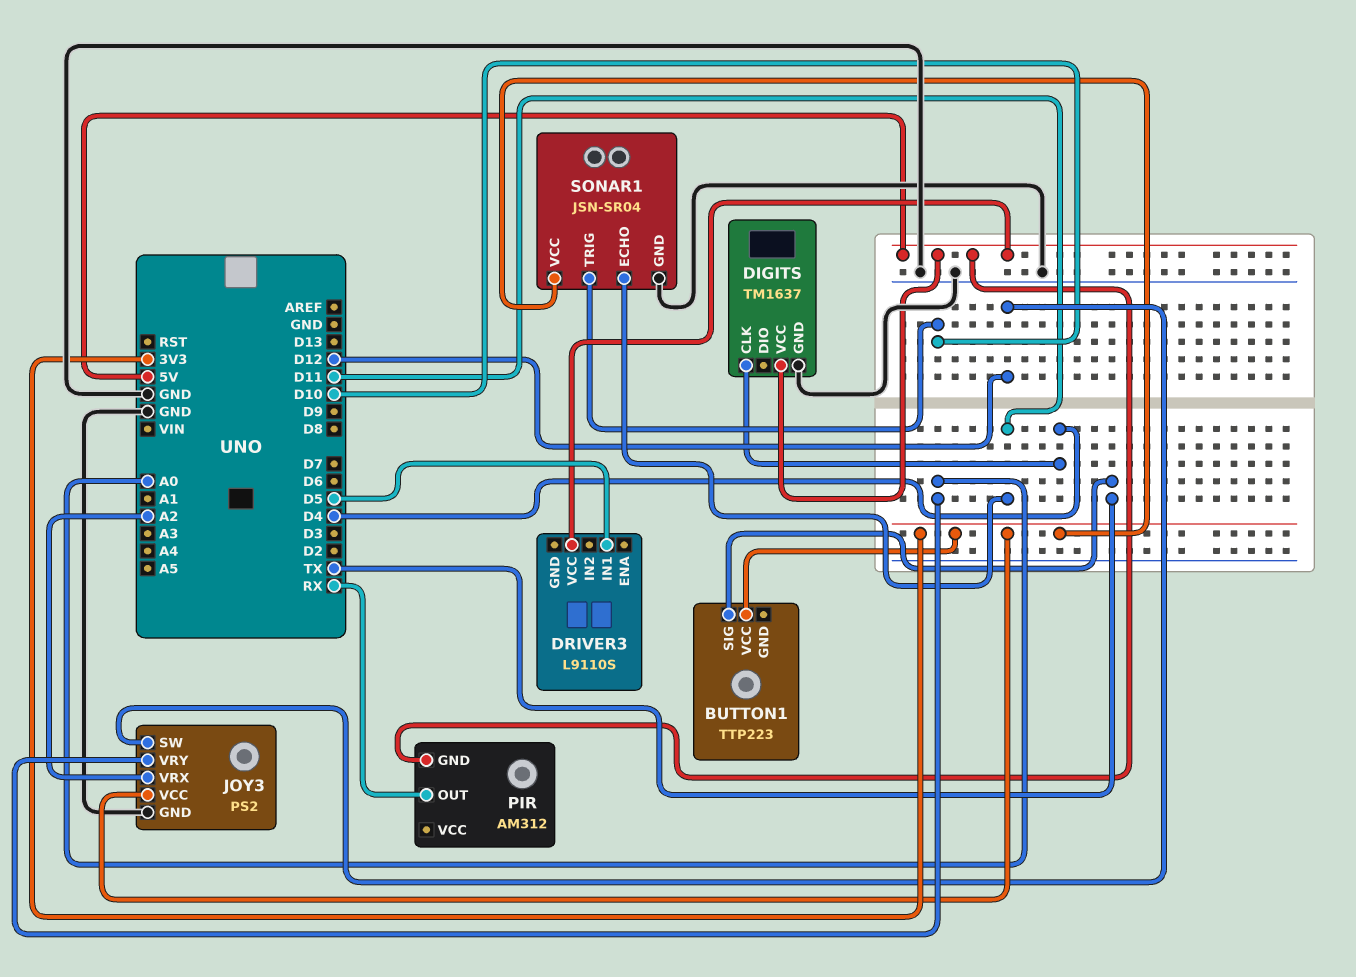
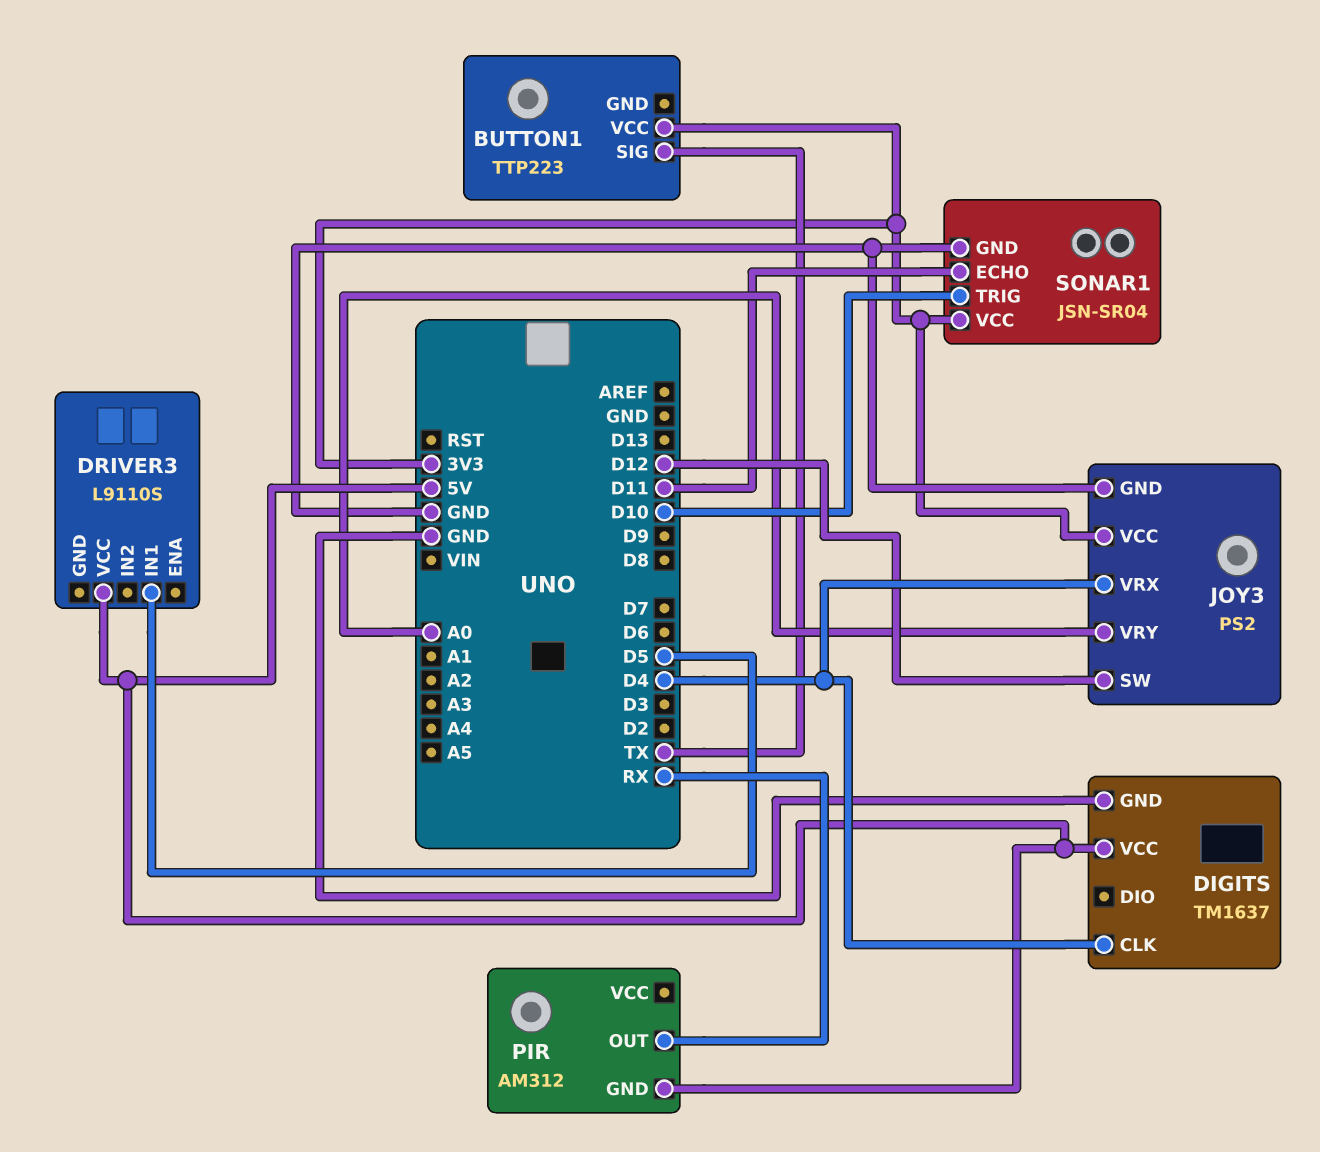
JOY3 pin VRX: A2 -> D4

